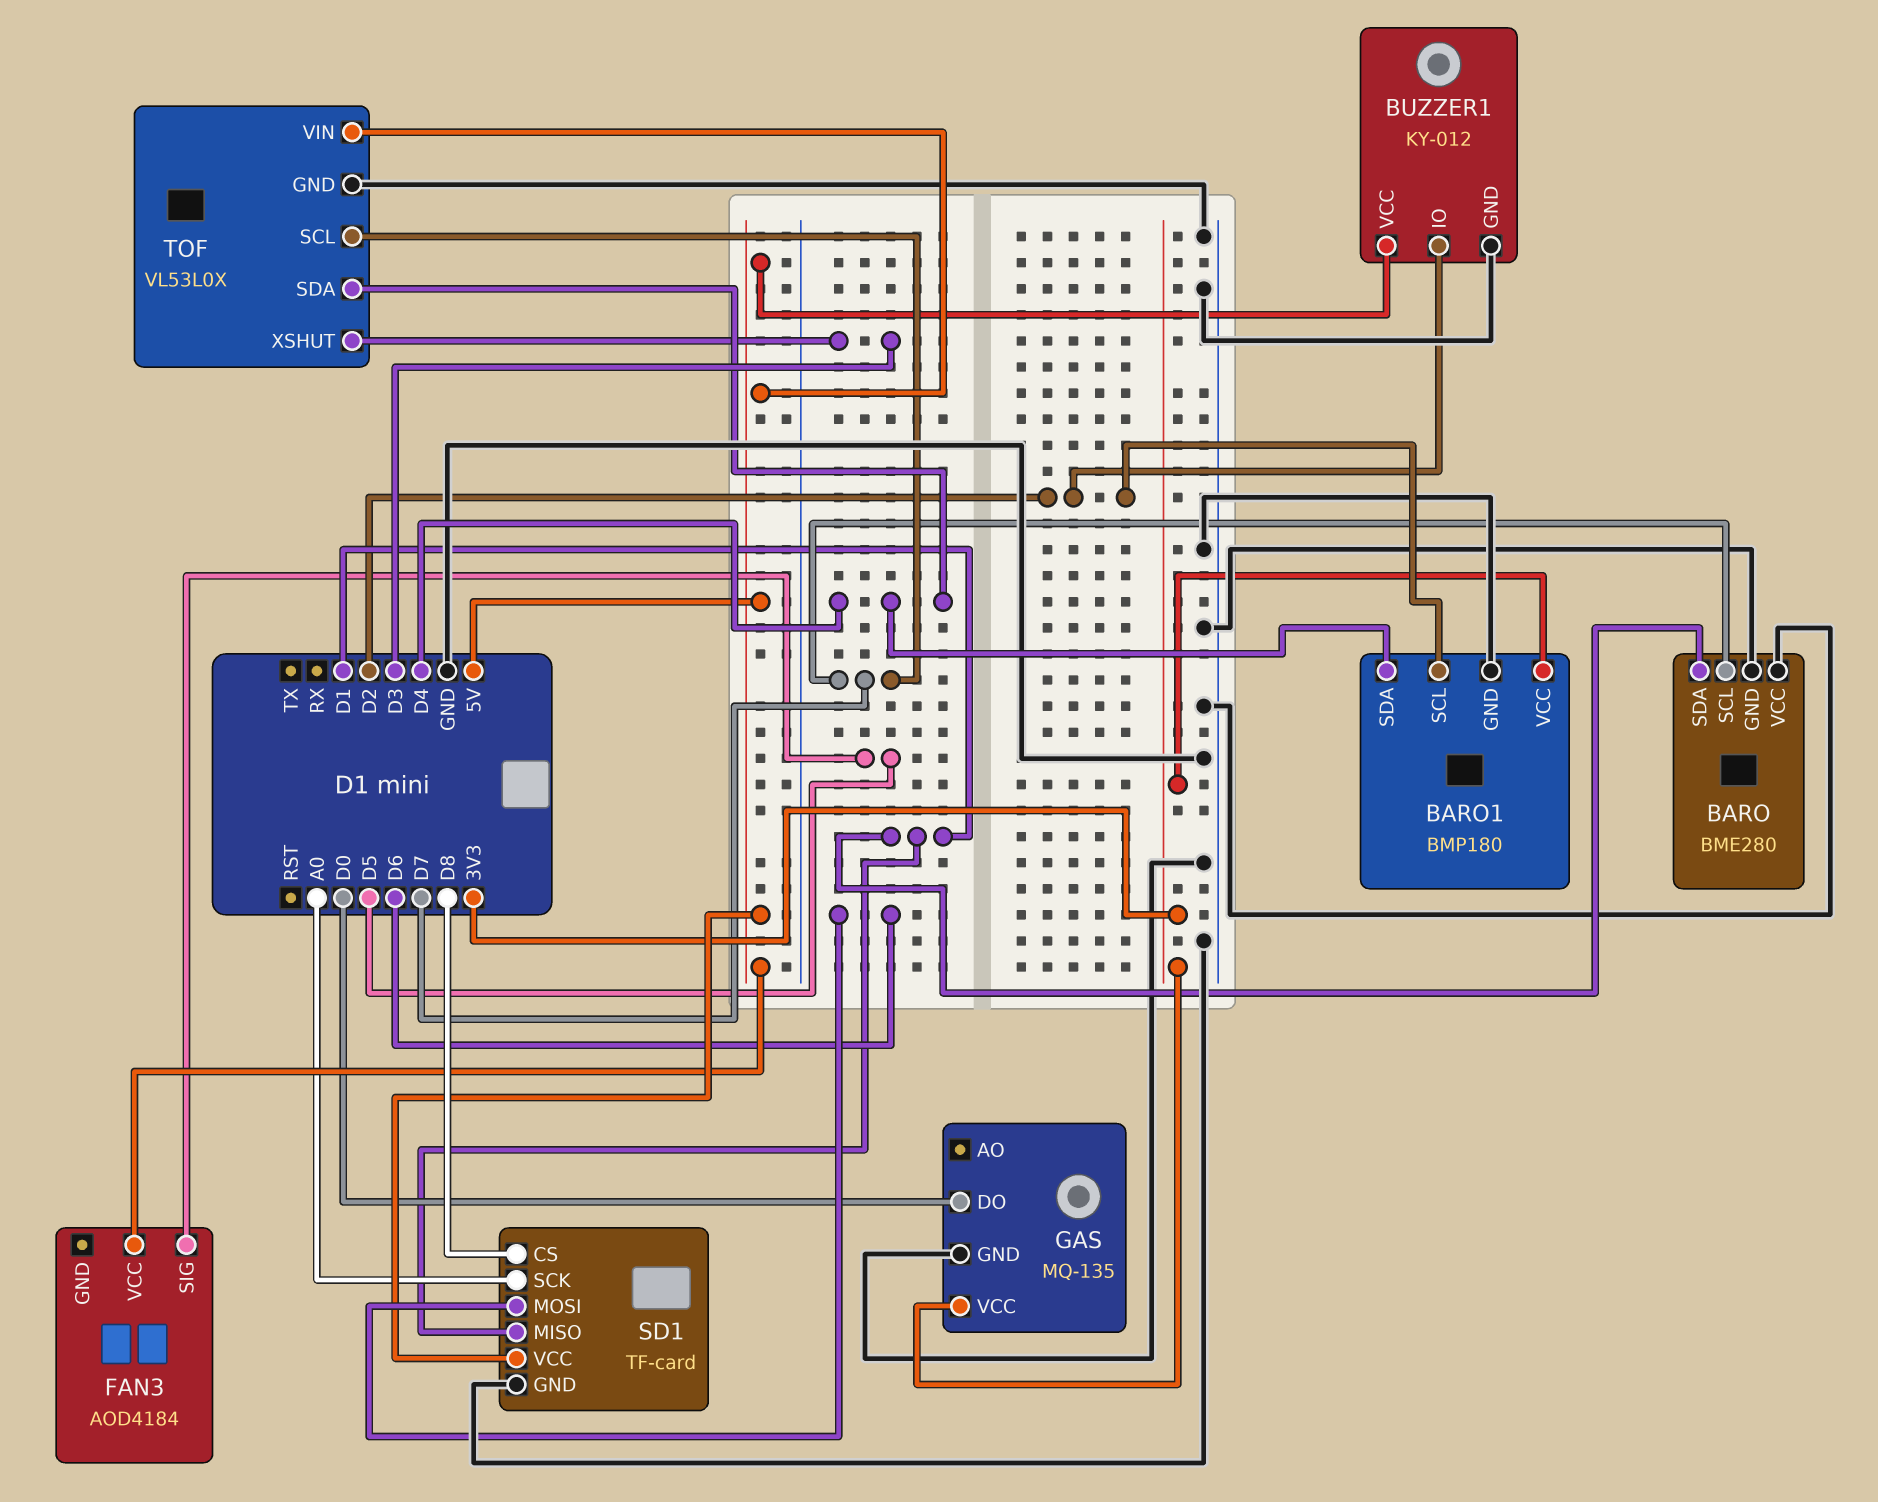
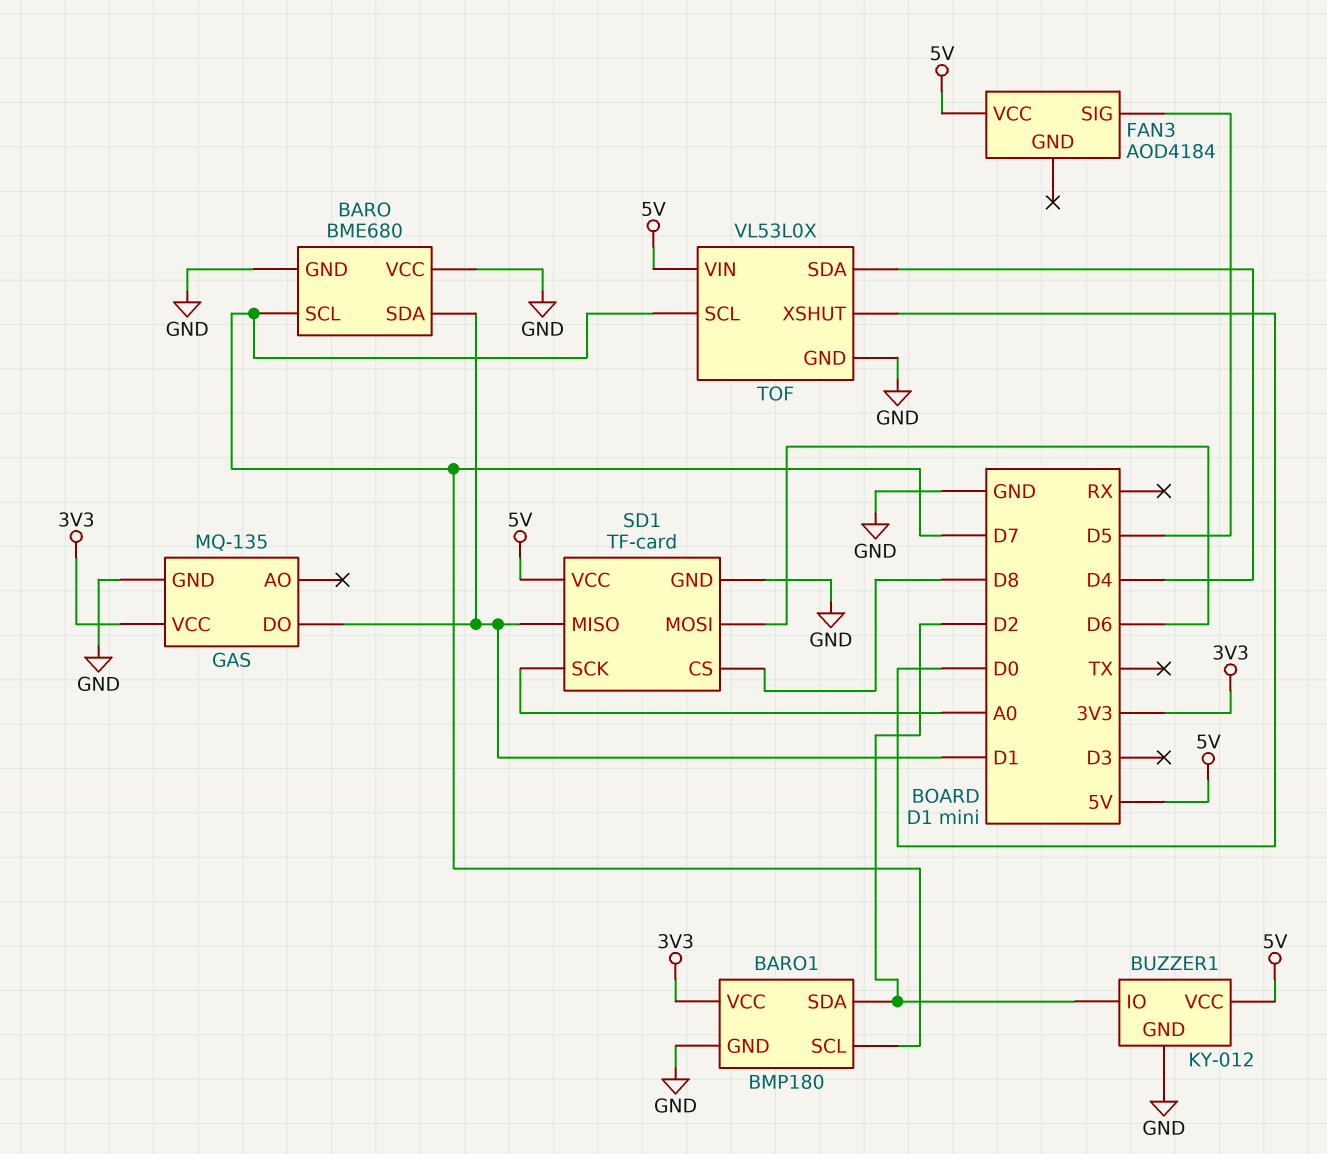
BARO: BME280 -> BME680
BARO1 pin SCL: D2 -> D7
BARO1 pin SDA: D4 -> D2
GAS pin DO: D0 -> D1
TOF pin XSHUT: D3 -> D0

